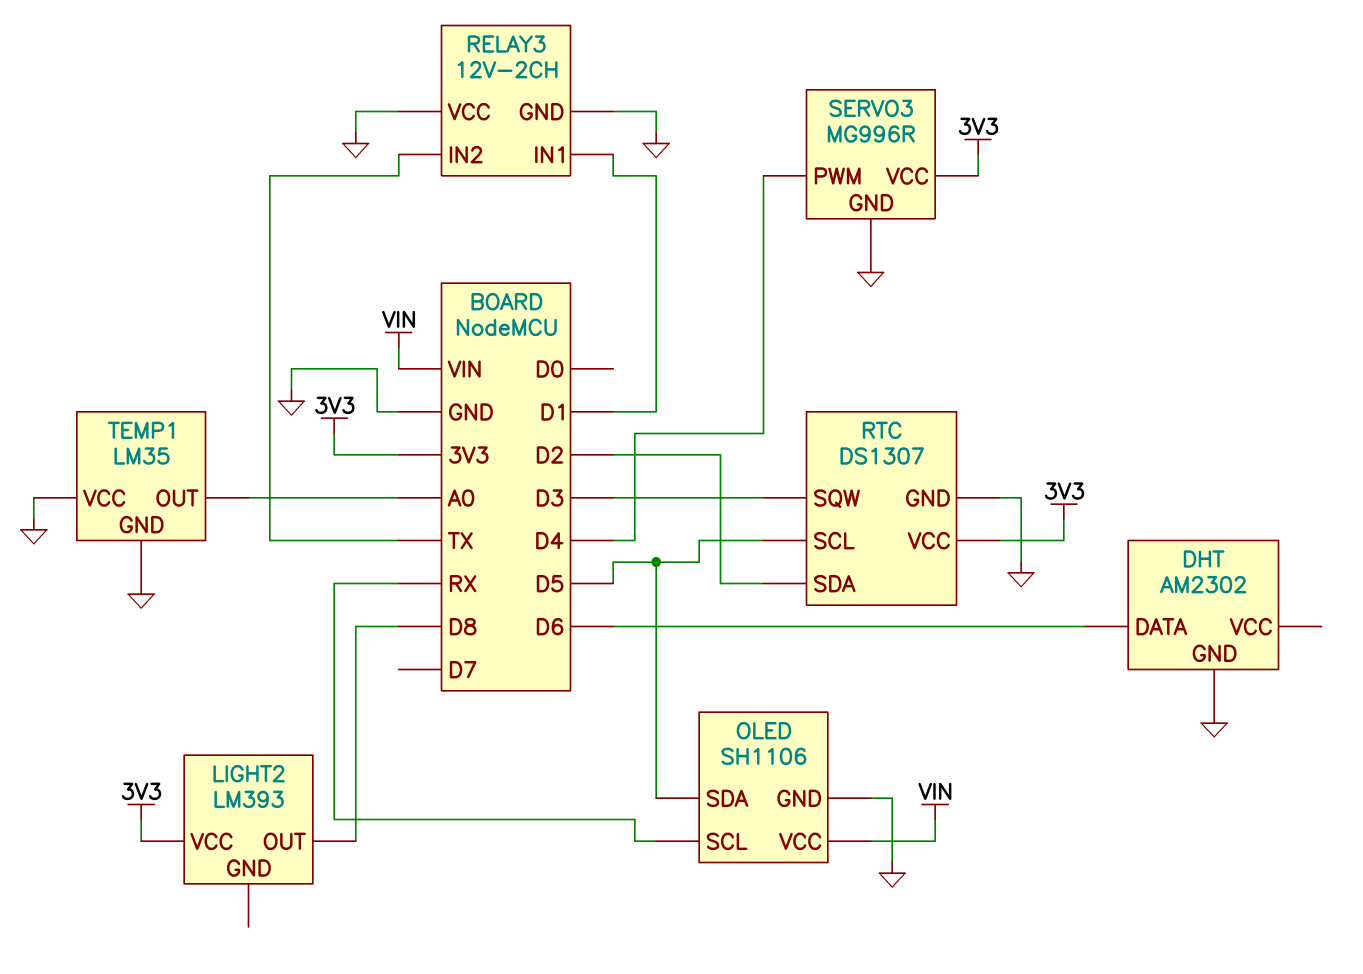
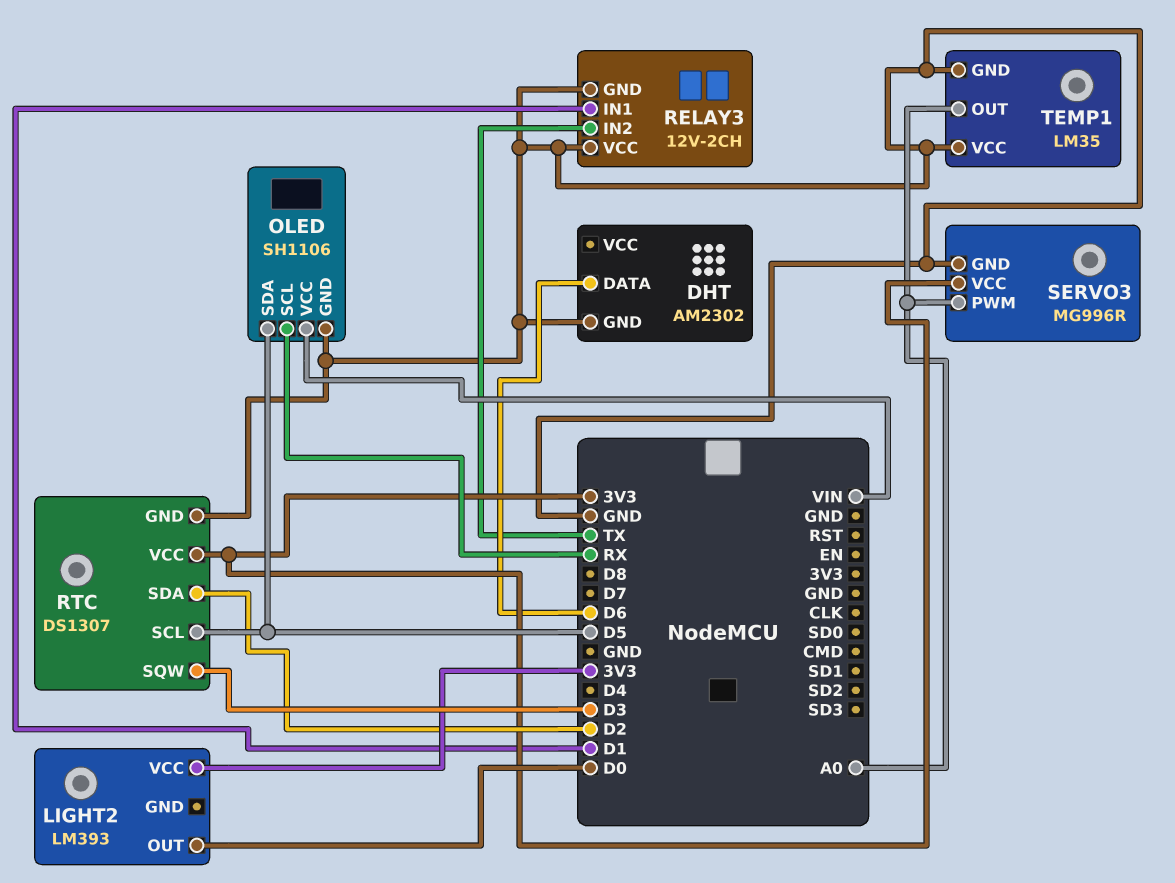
LIGHT2 pin OUT: D8 -> D0
SERVO3 pin PWM: D4 -> A0

